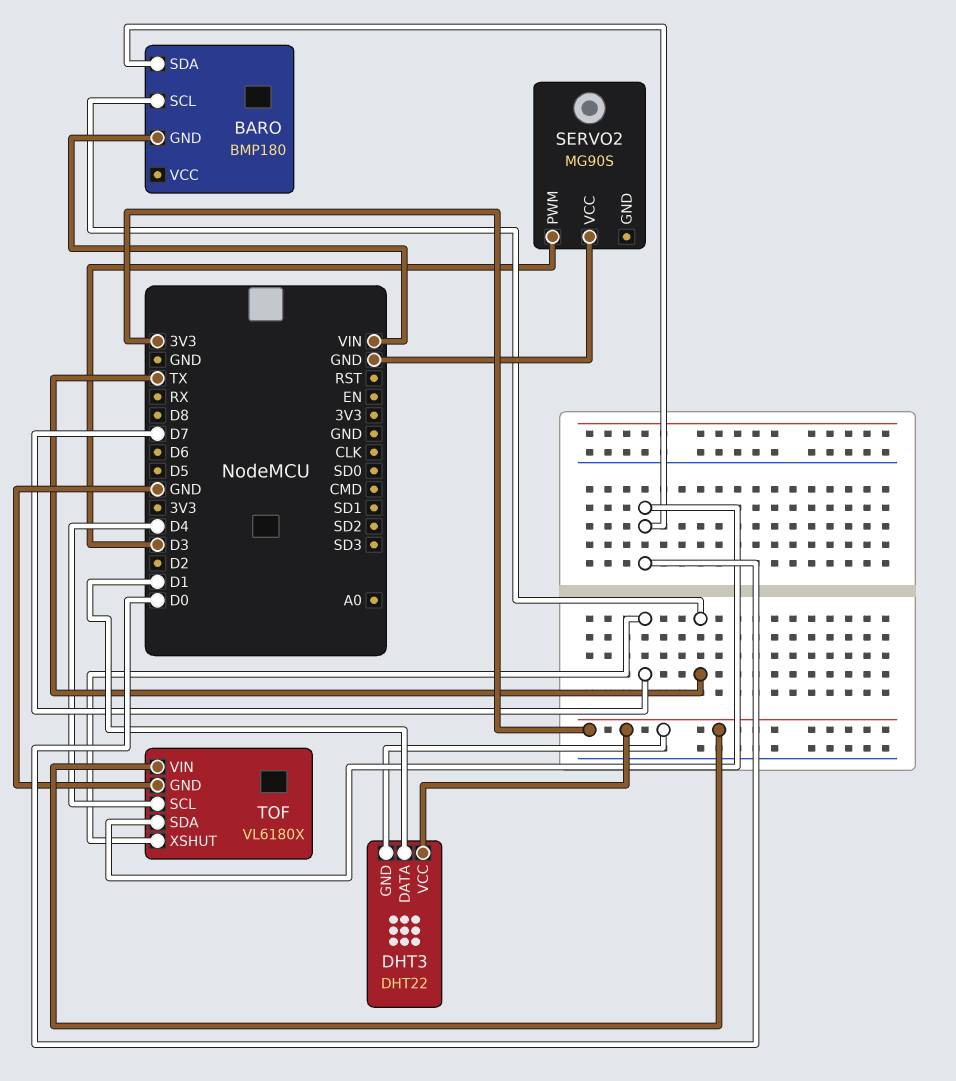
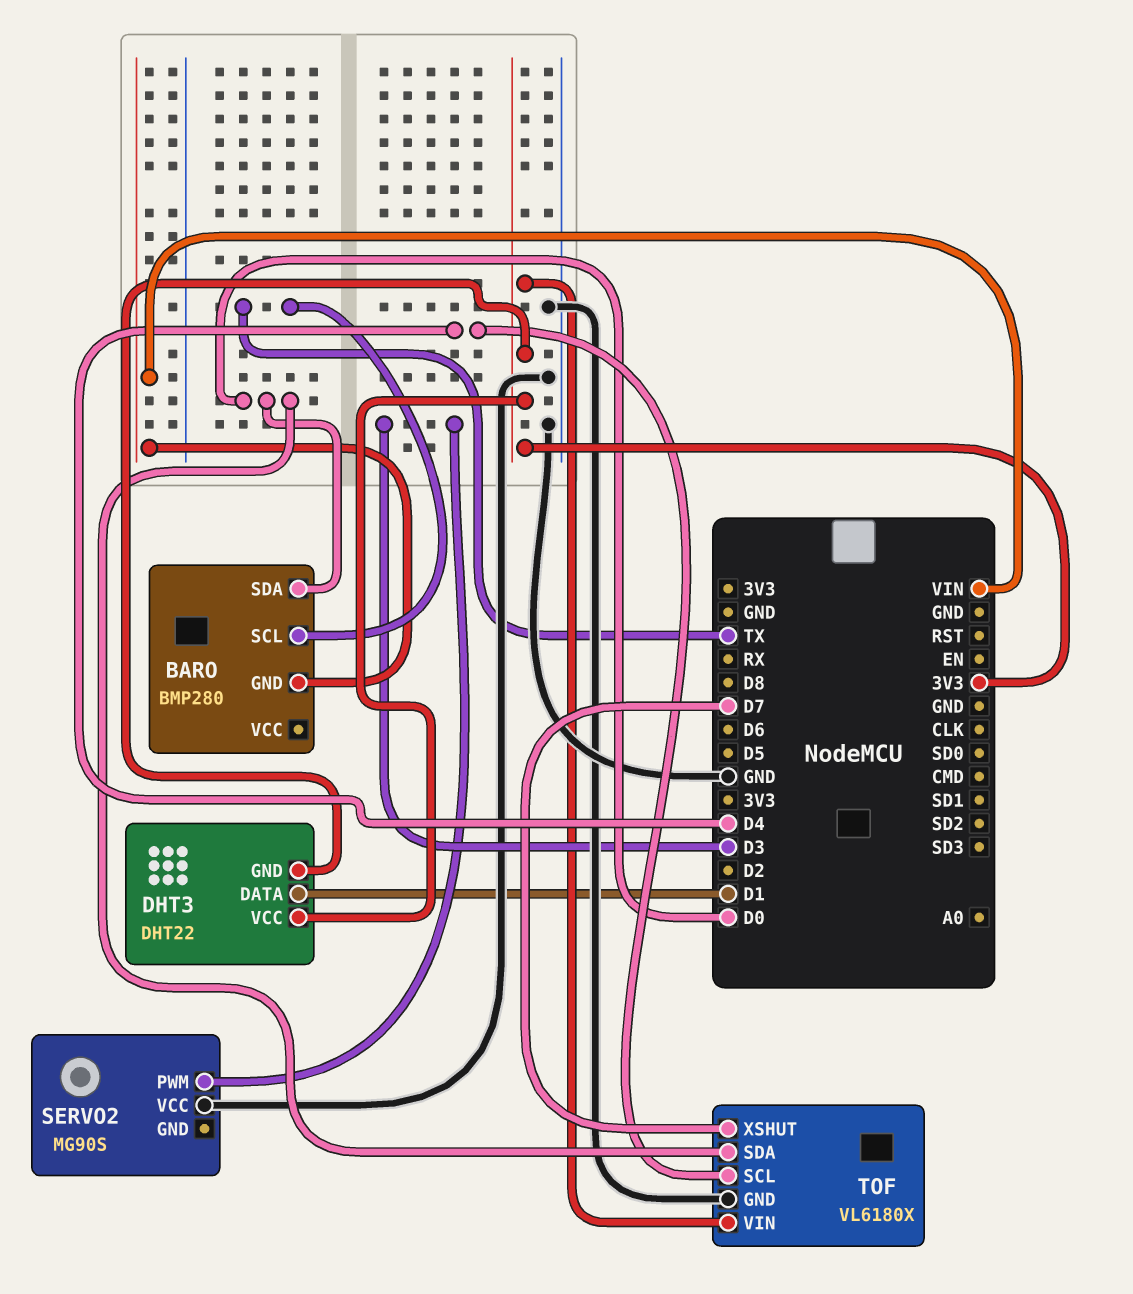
BARO: BMP180 -> BMP280

